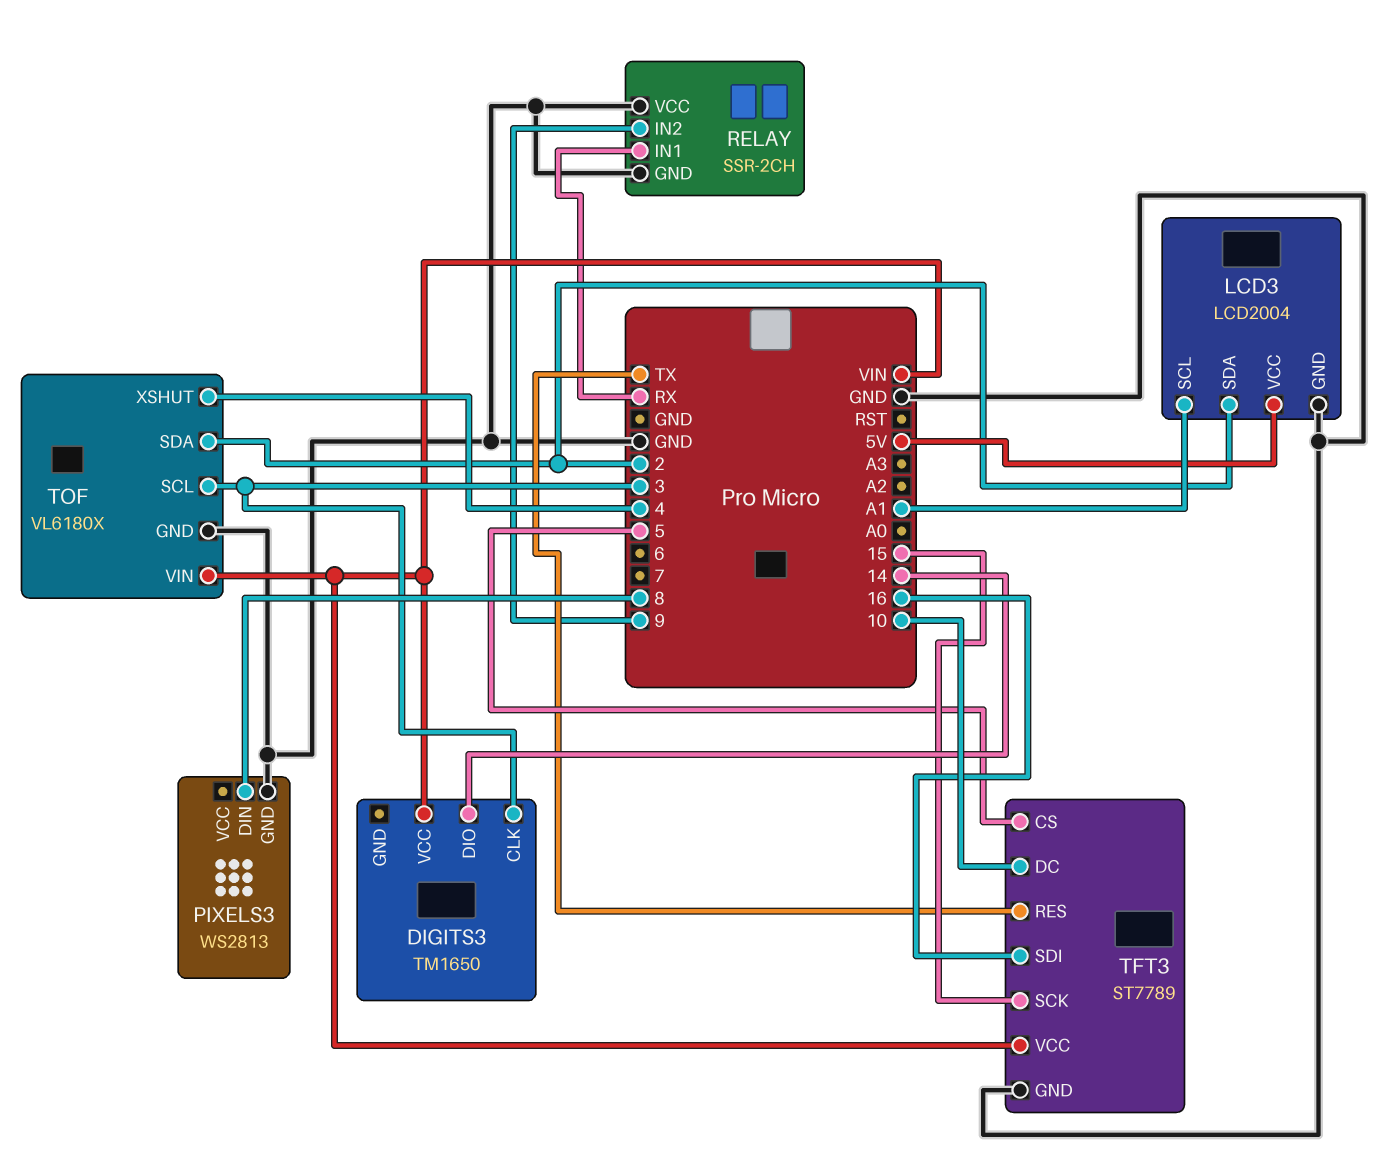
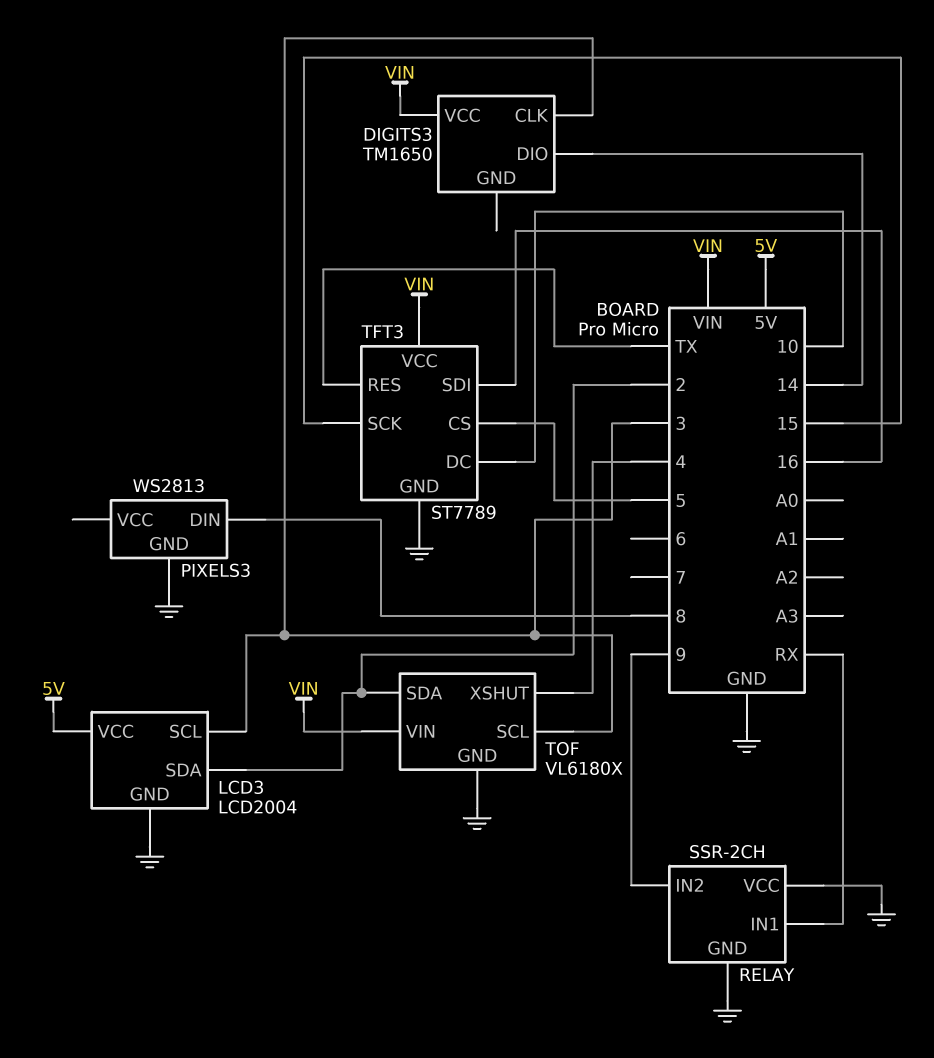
LCD3 pin SCL: A1 -> 3

